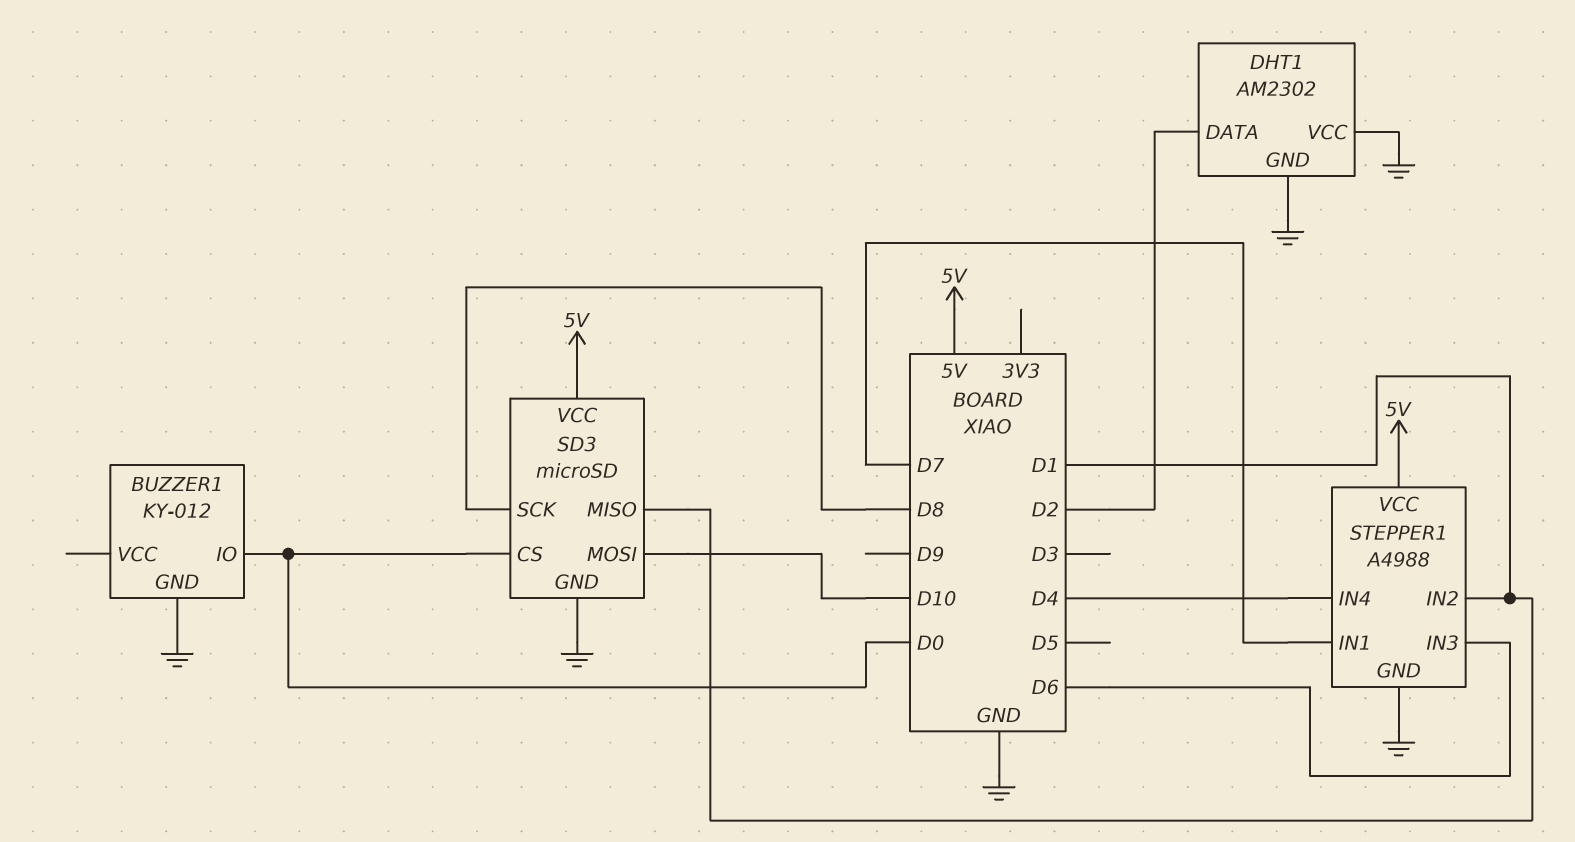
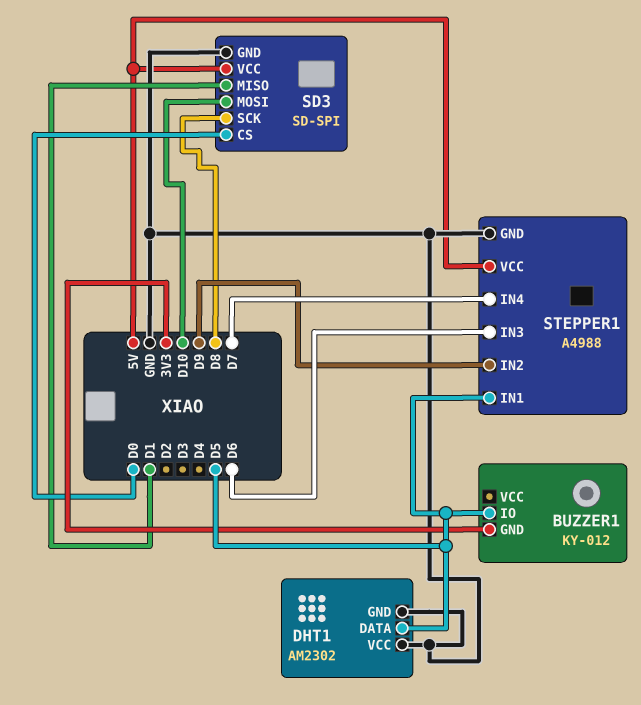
BUZZER1 pin GND: GND -> 3V3
BUZZER1 pin IO: D0 -> D5
DHT1 pin DATA: D2 -> D5
SD3: microSD -> SD-SPI
STEPPER1 pin IN1: D7 -> D5
STEPPER1 pin IN2: D1 -> D9
STEPPER1 pin IN4: D4 -> D7

